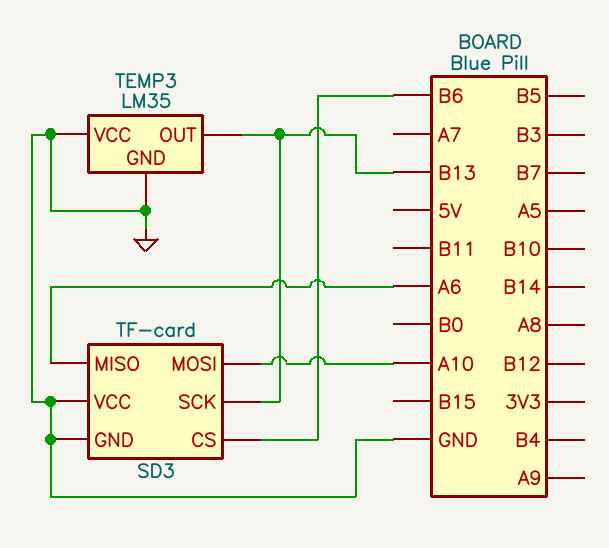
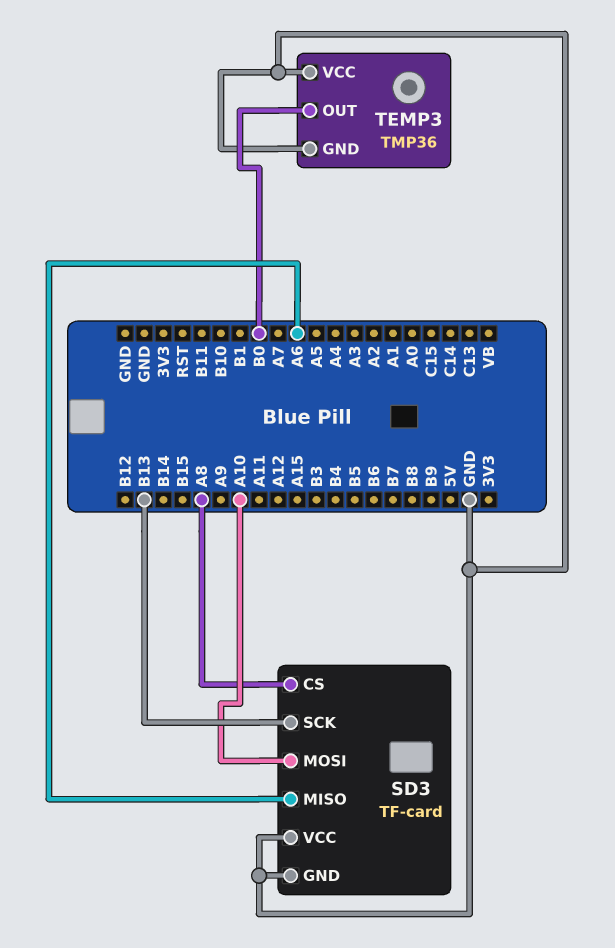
SD3 pin CS: B6 -> A8
TEMP3: LM35 -> TMP36
TEMP3 pin OUT: B13 -> B0

